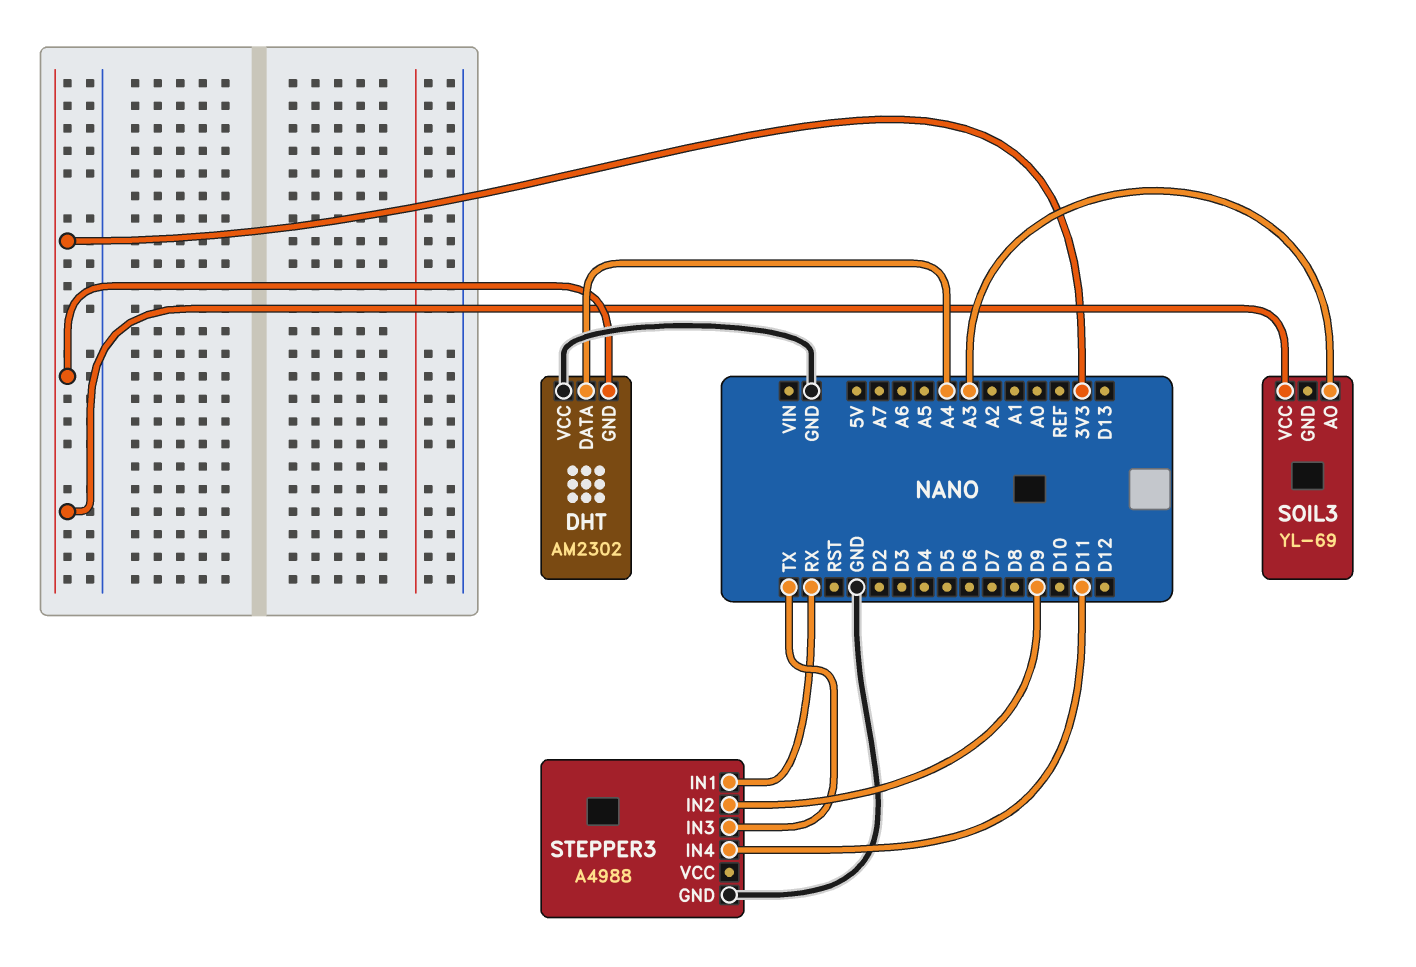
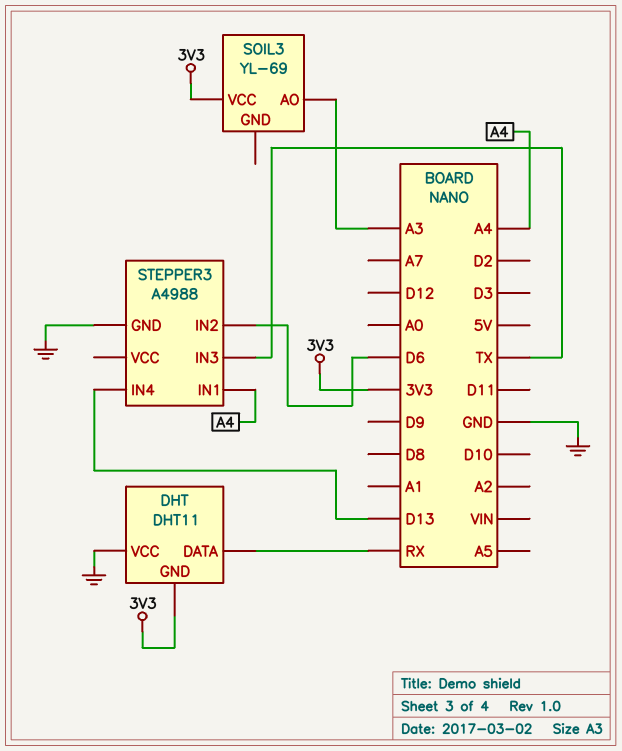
DHT: AM2302 -> DHT11
DHT pin DATA: A4 -> RX
STEPPER3 pin IN1: RX -> A4
STEPPER3 pin IN2: D9 -> D6
STEPPER3 pin IN4: D11 -> D13

